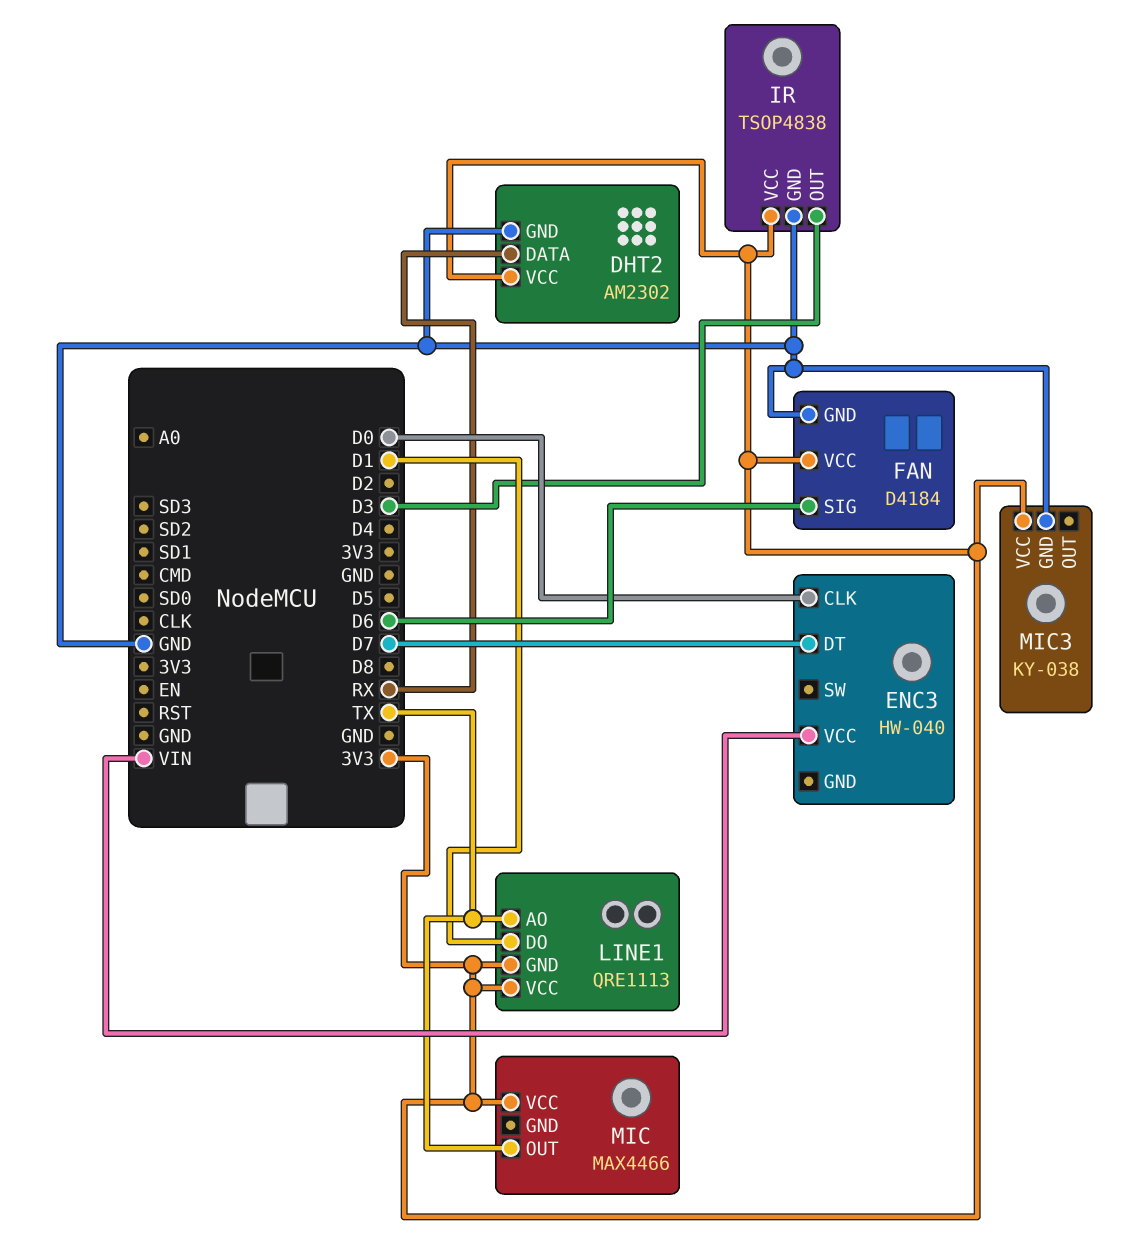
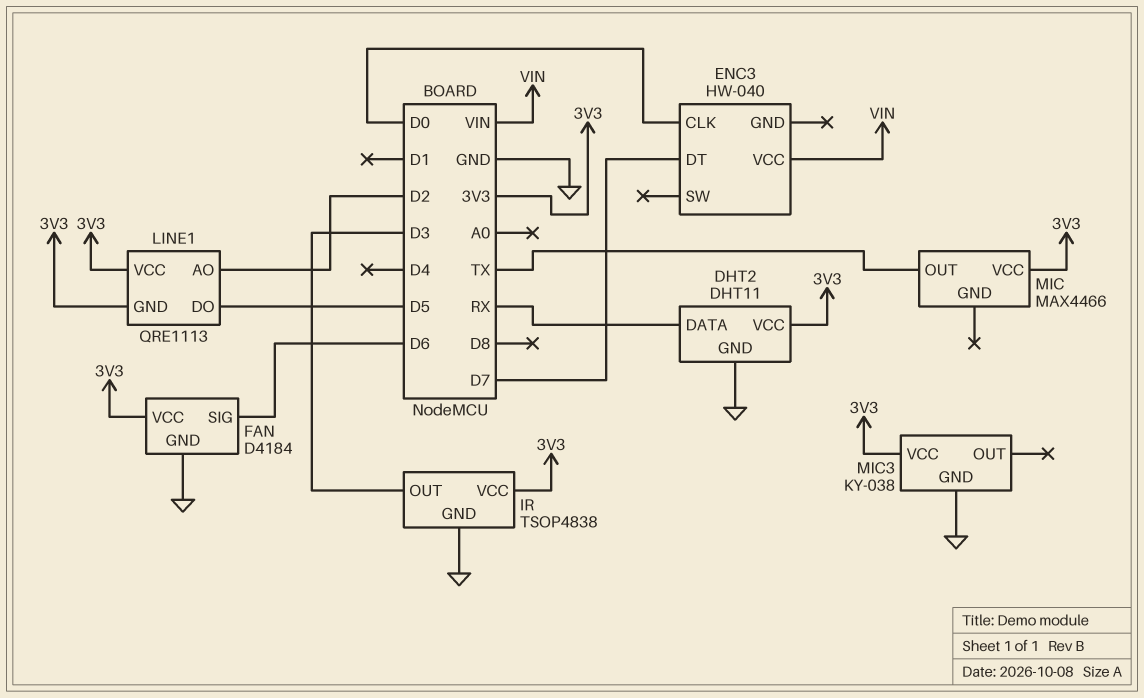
DHT2: AM2302 -> DHT11
LINE1 pin AO: TX -> D2
LINE1 pin DO: D1 -> D5

